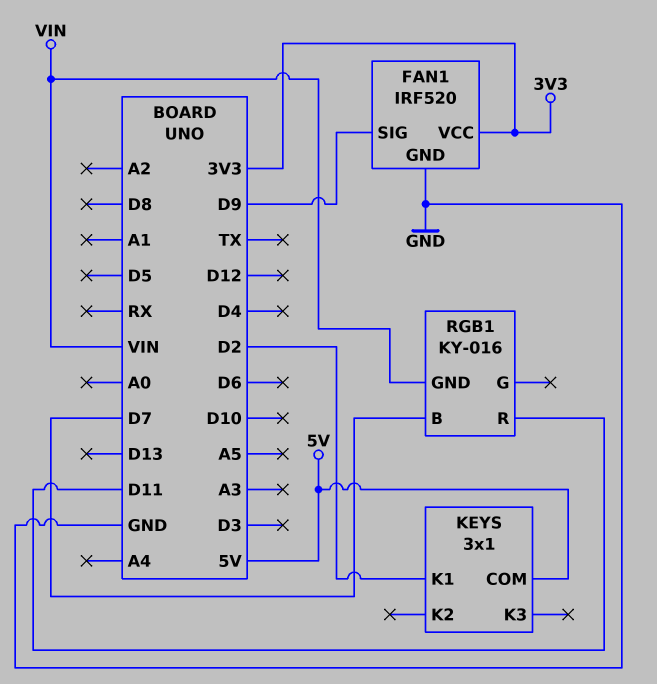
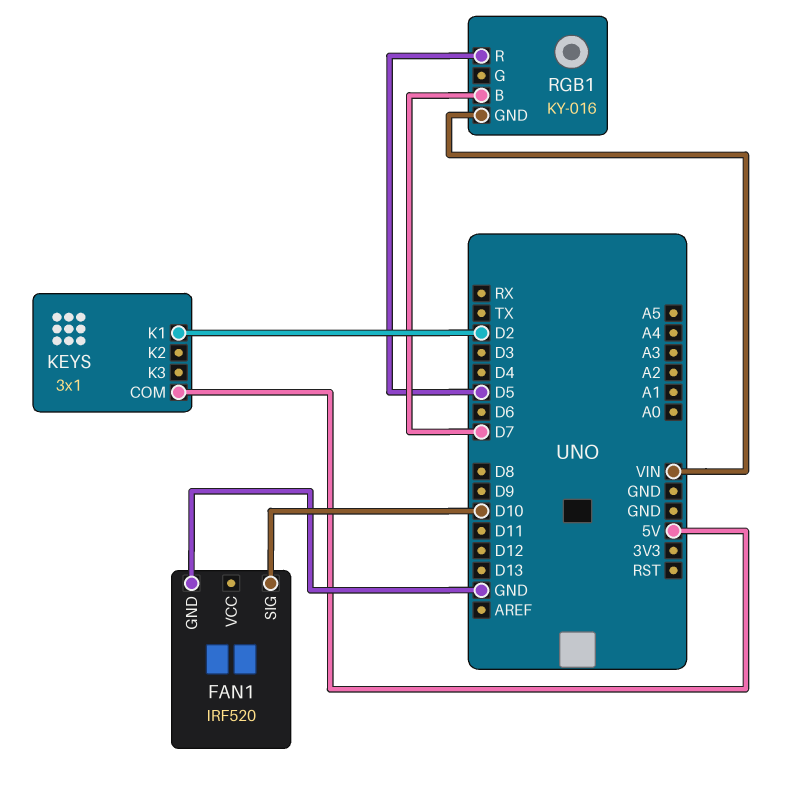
FAN1 pin SIG: D9 -> D10
FAN1 pin VCC: 3V3 -> none
RGB1 pin R: D11 -> D5

